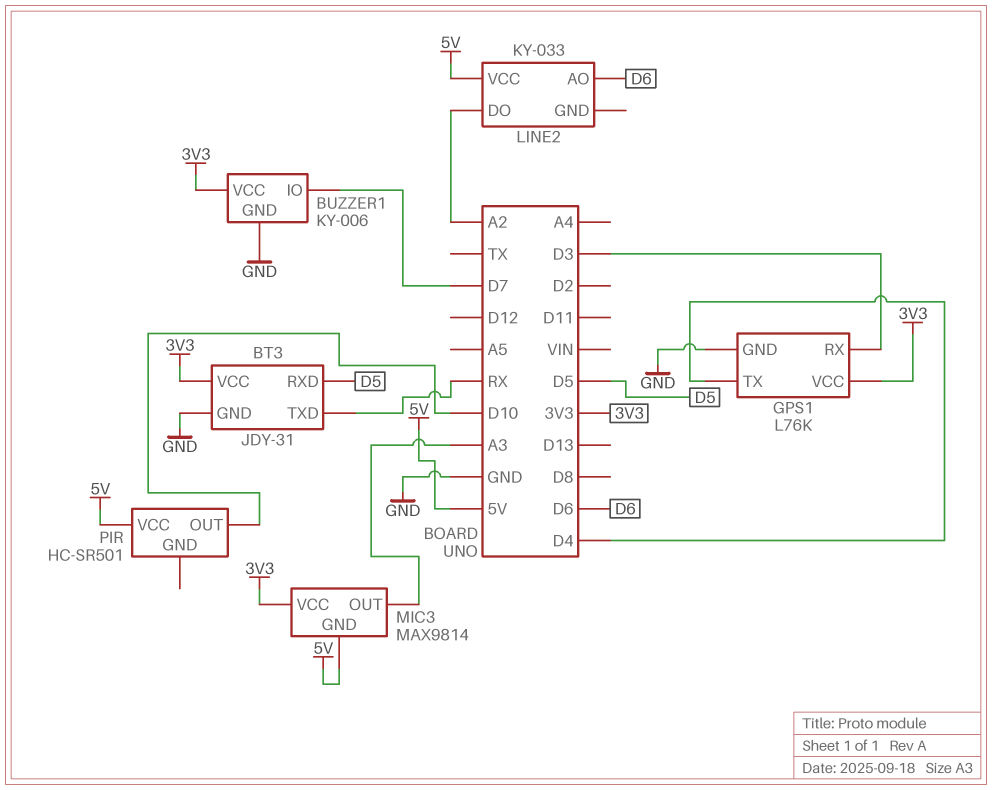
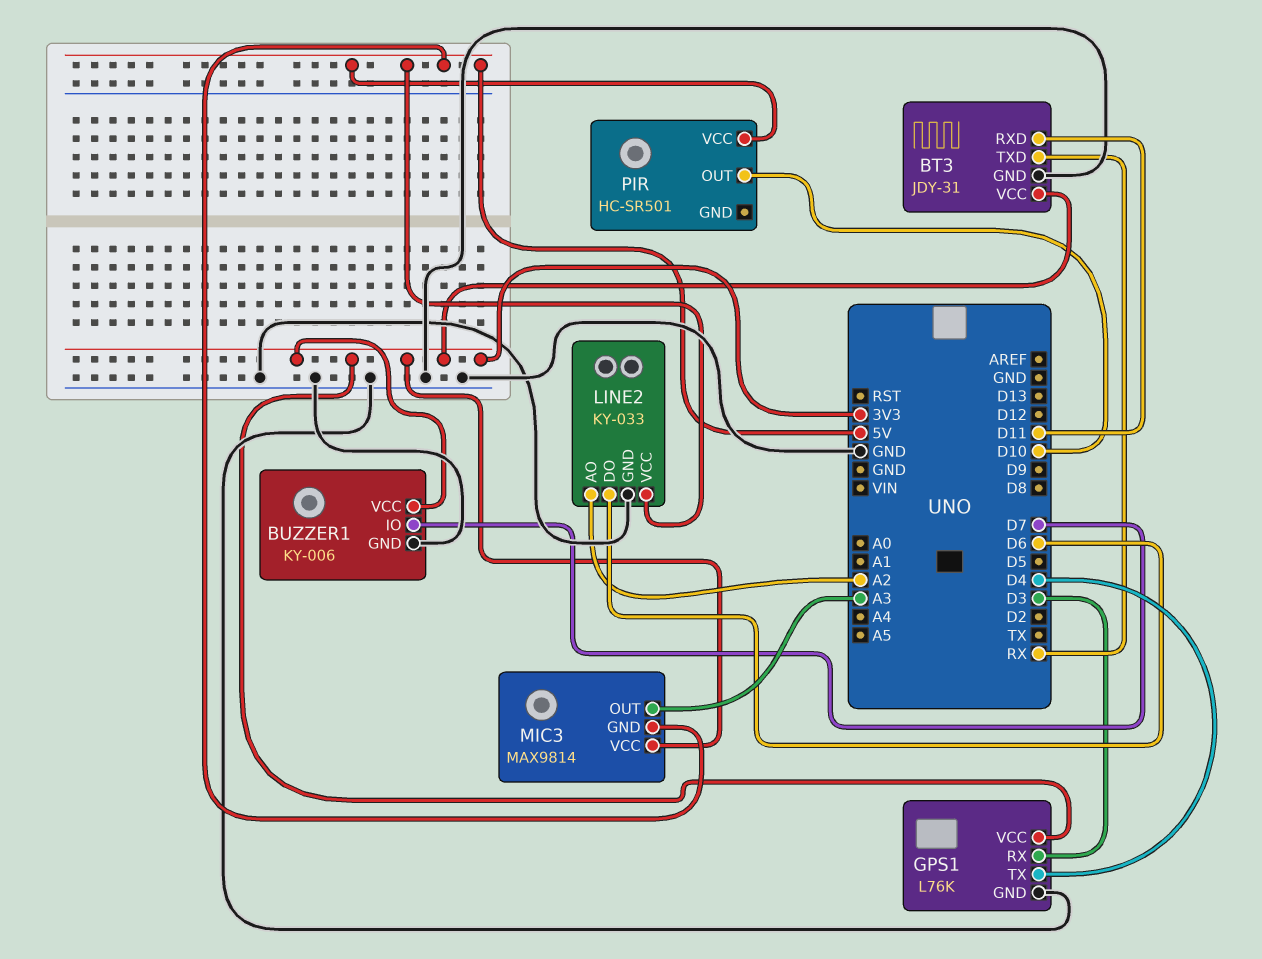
BT3 pin RXD: D5 -> D11
LINE2 pin AO: D6 -> A2
LINE2 pin DO: A2 -> D6
LINE2 pin GND: none -> GND

